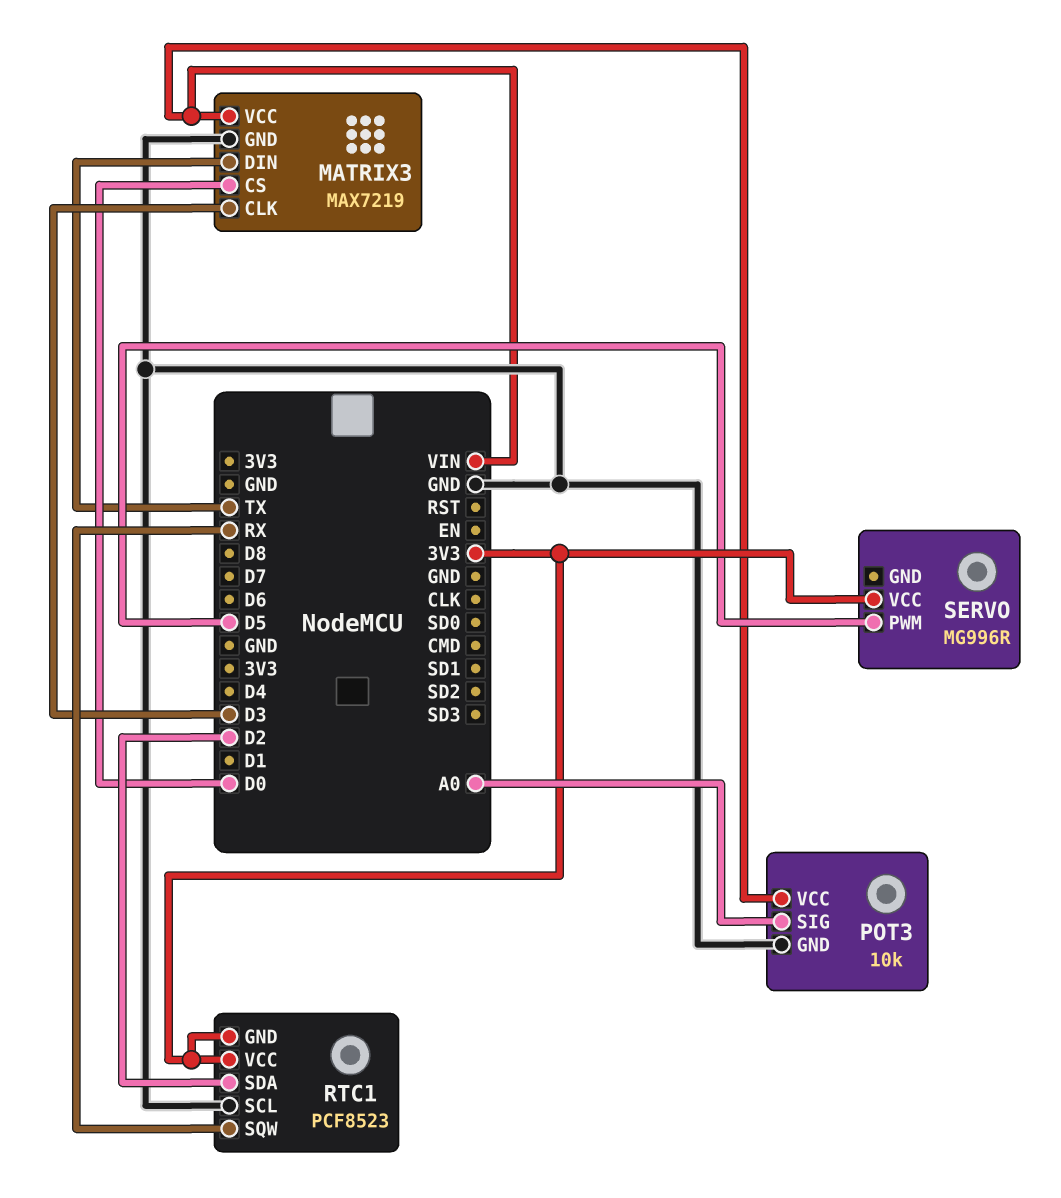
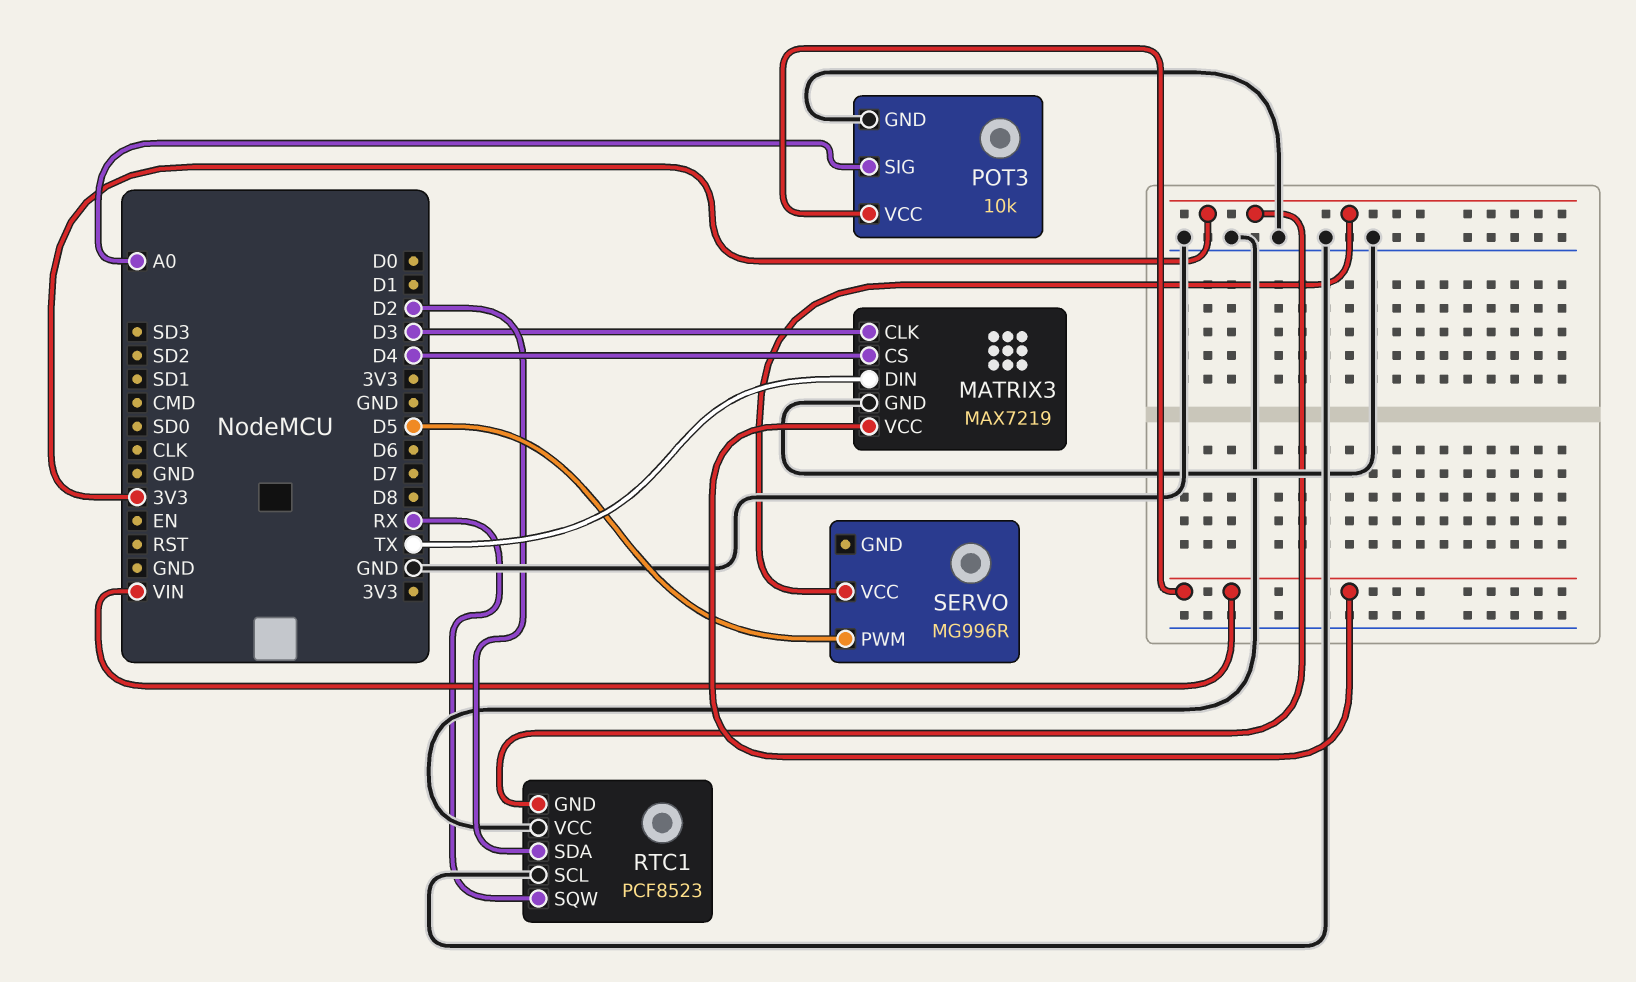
MATRIX3 pin CS: D0 -> D4
RTC1 pin VCC: 3V3 -> GND

